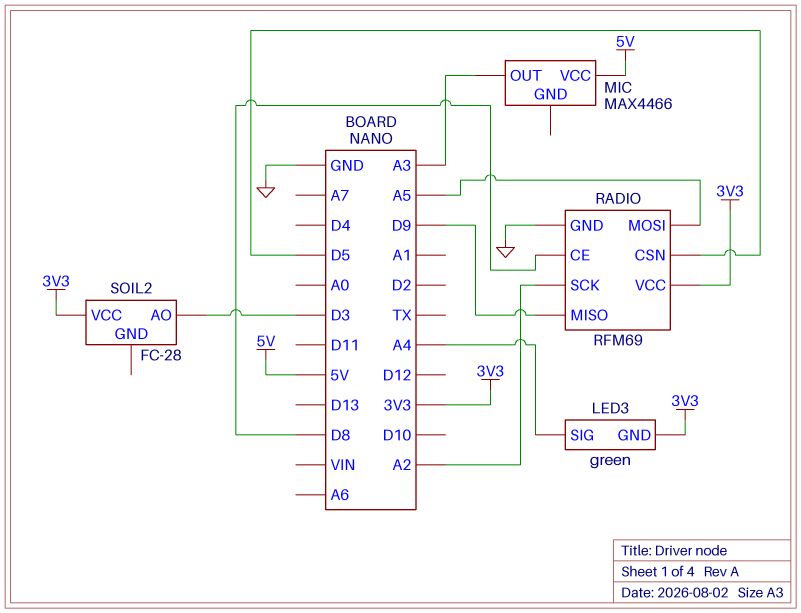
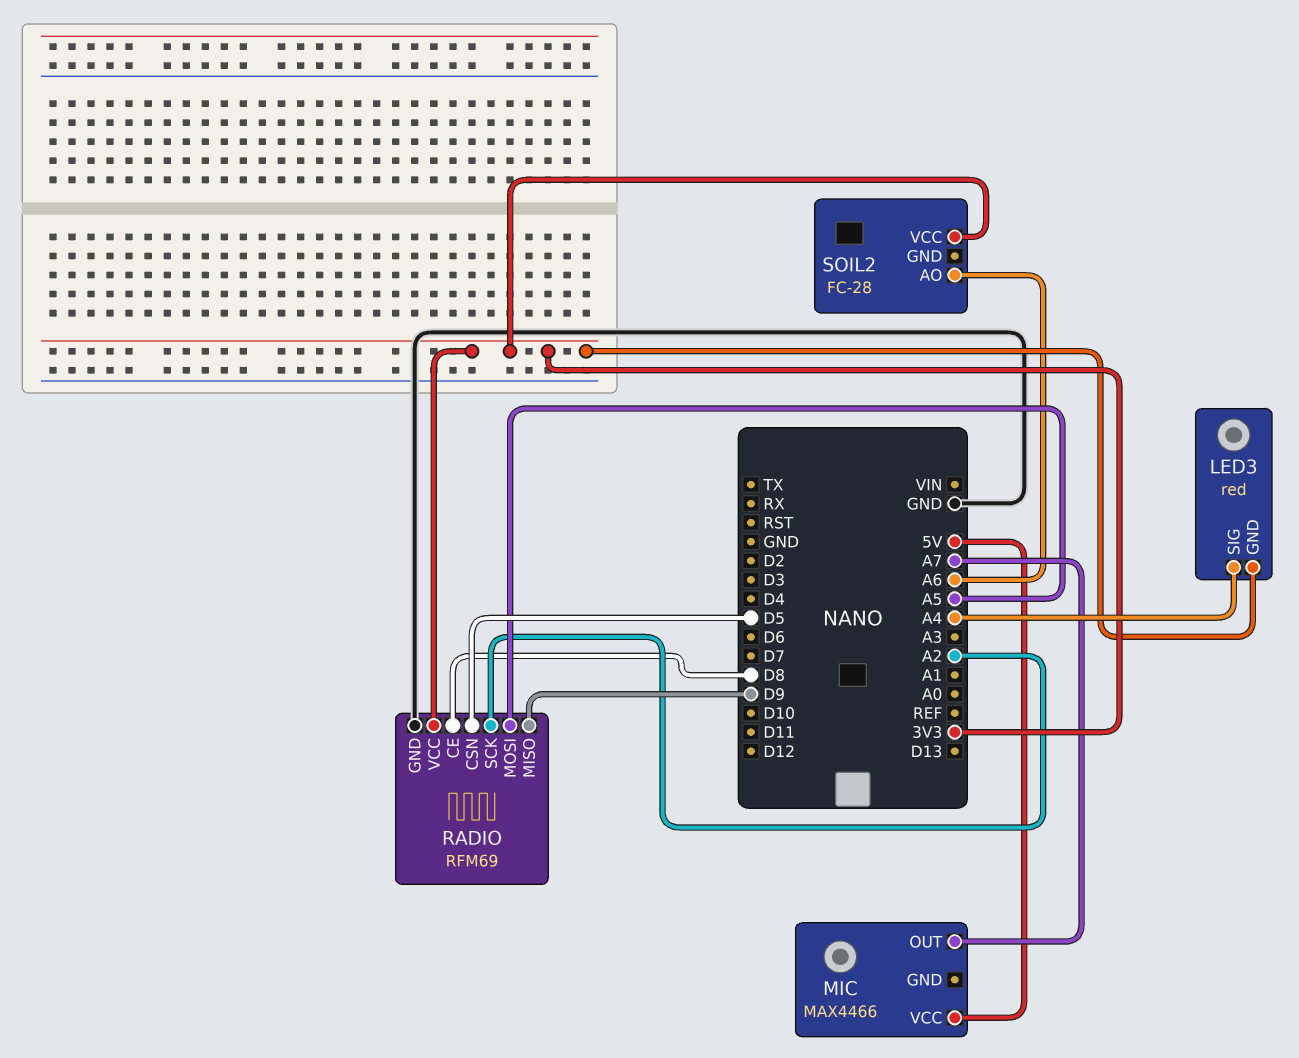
LED3: green -> red
MIC pin OUT: A3 -> A7
SOIL2 pin AO: D3 -> A6

